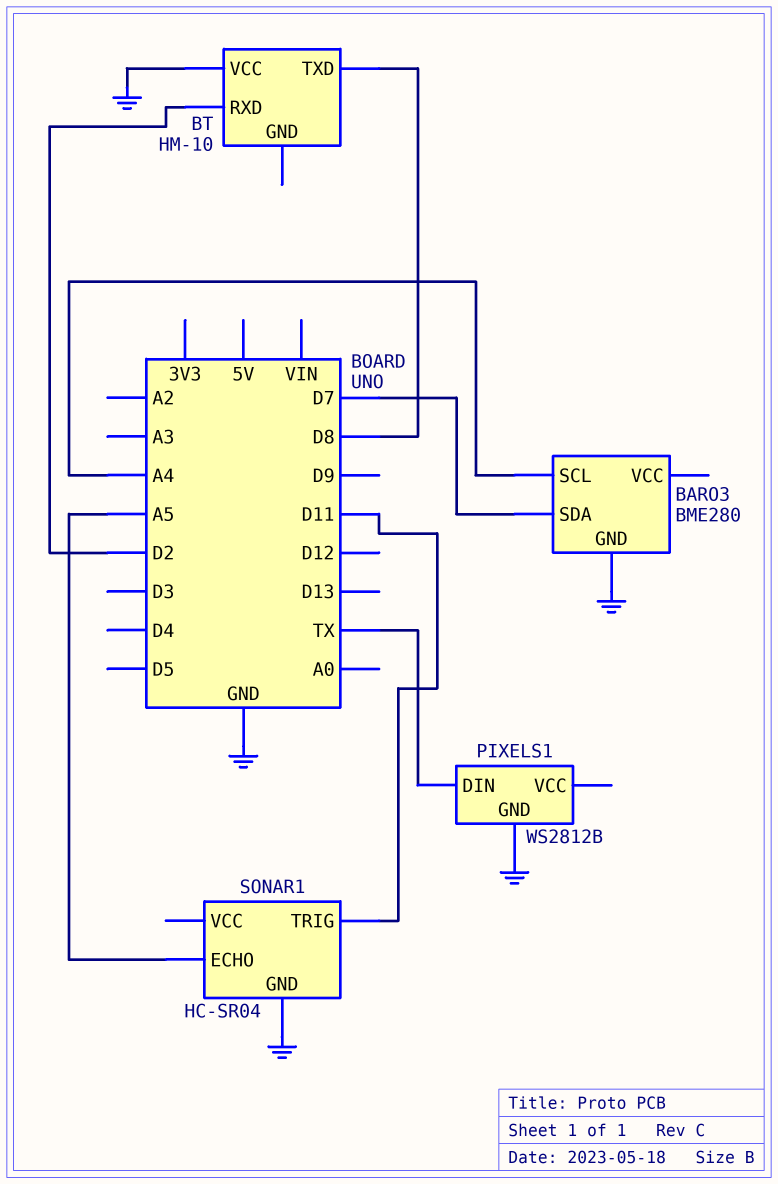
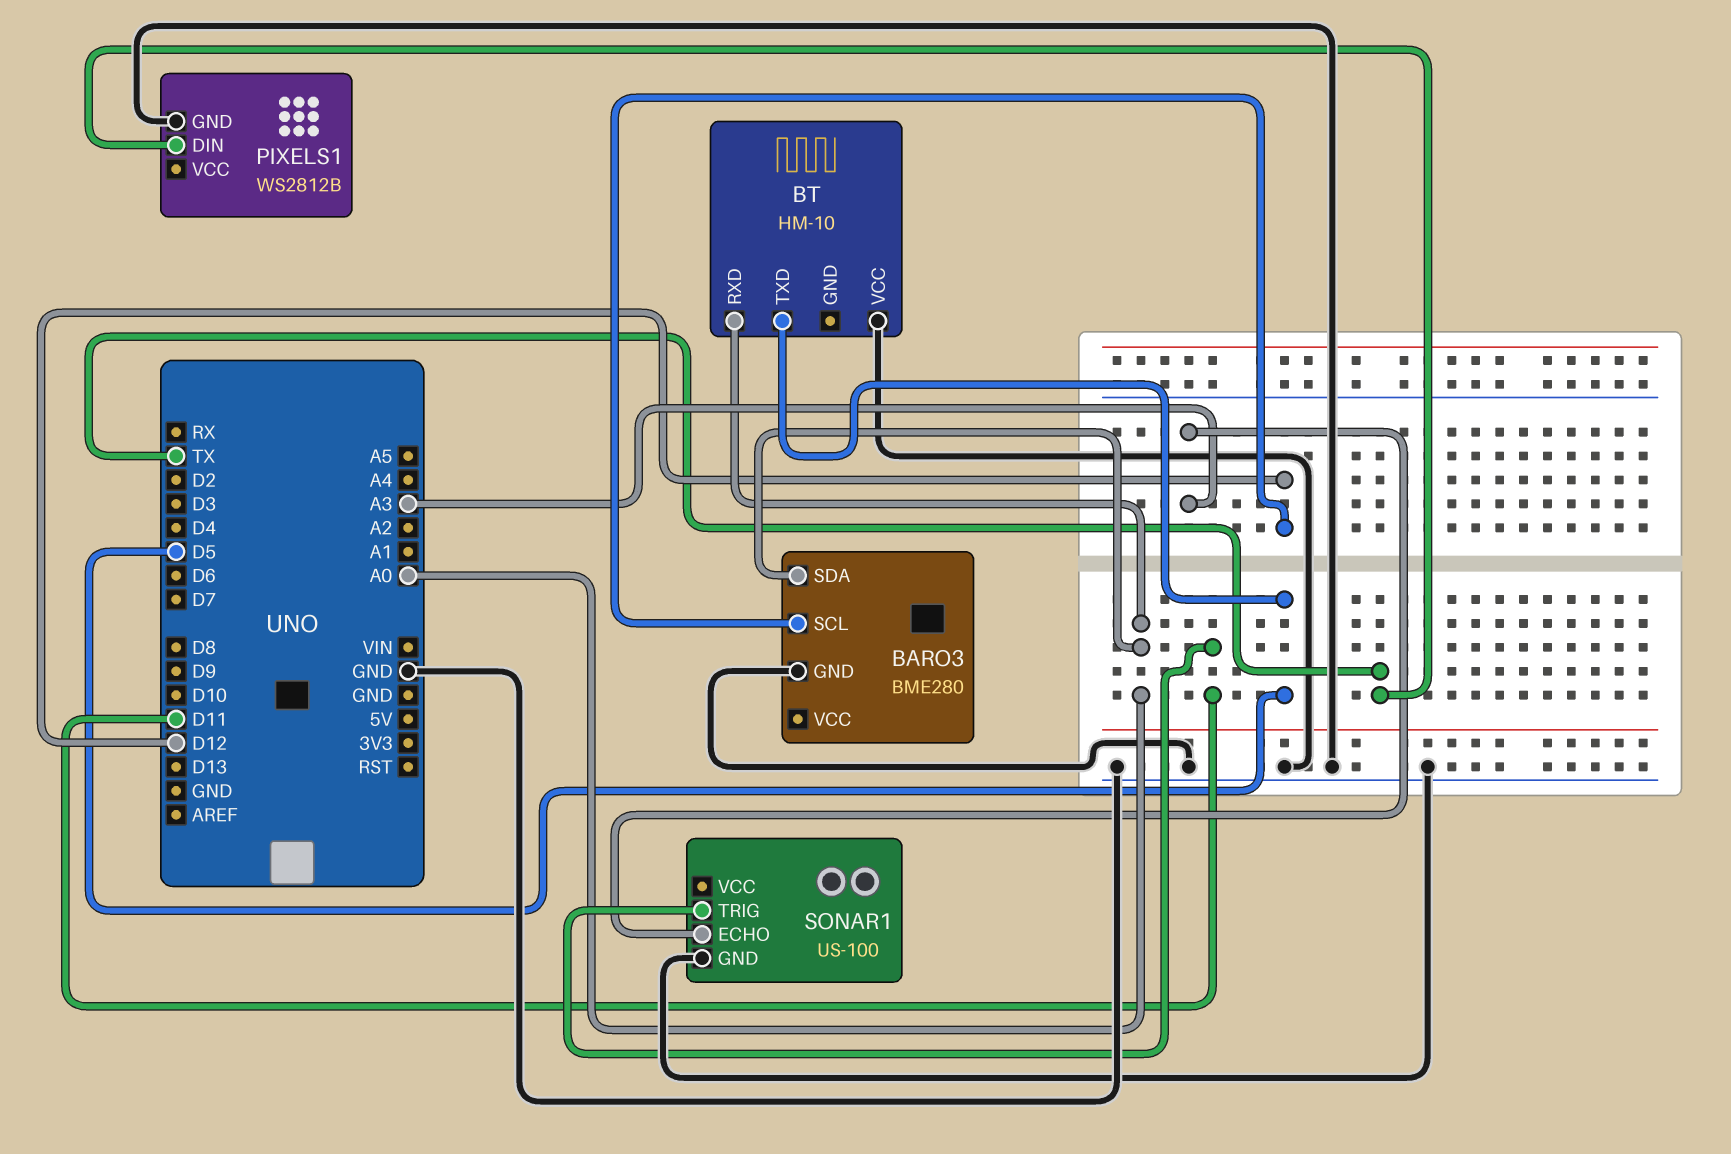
BARO3 pin SCL: A4 -> D12
BARO3 pin SDA: D7 -> A0
BT pin RXD: D2 -> A0
BT pin TXD: D8 -> D5
SONAR1: HC-SR04 -> US-100
SONAR1 pin ECHO: A5 -> A3

